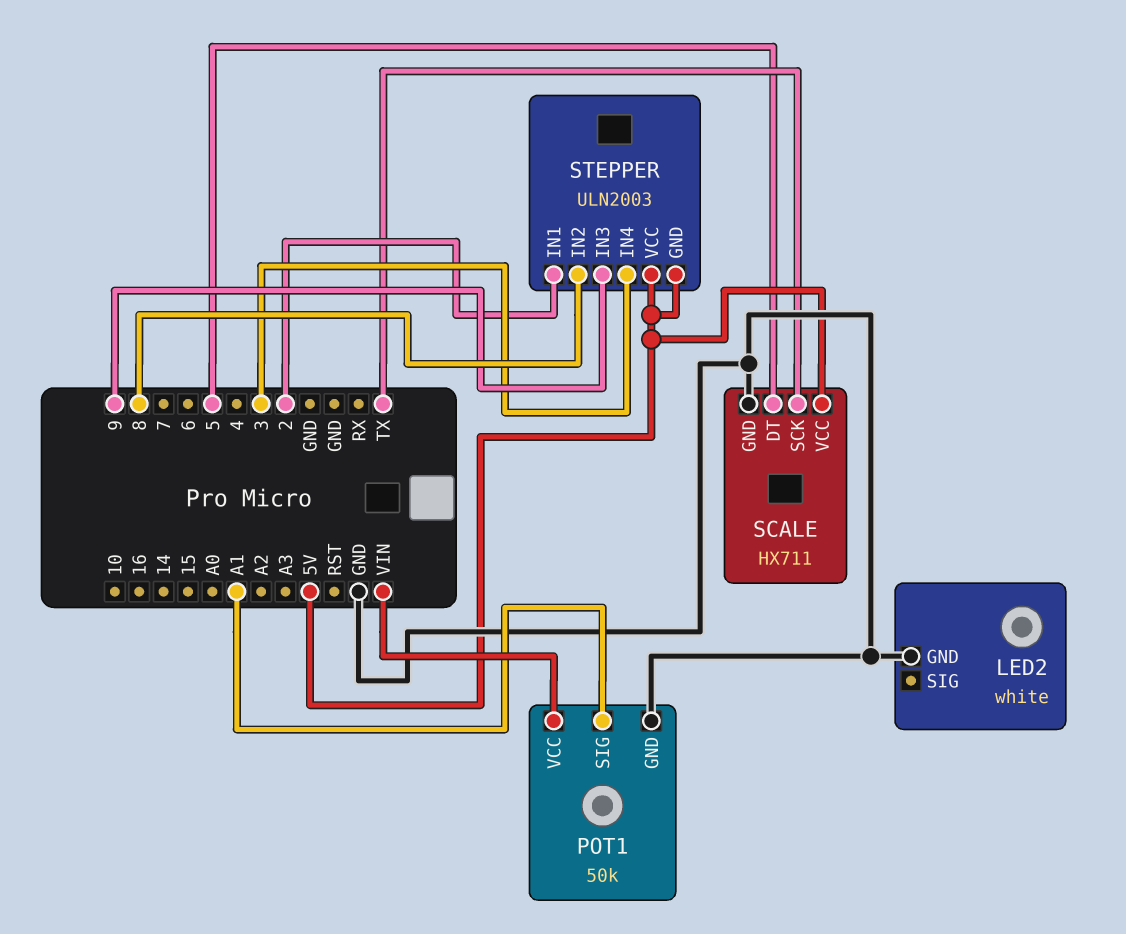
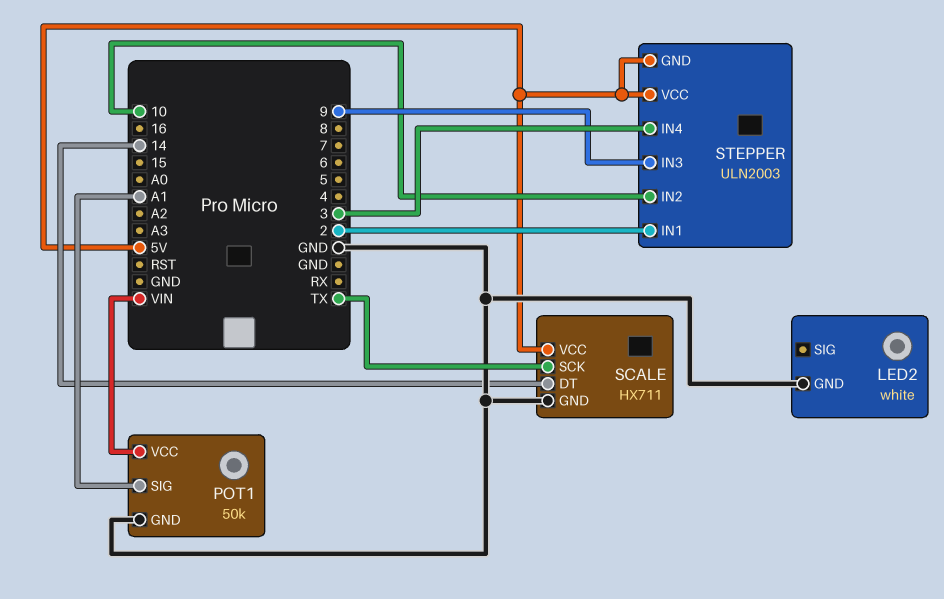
SCALE pin DT: 5 -> 14
STEPPER pin IN2: 8 -> 10

